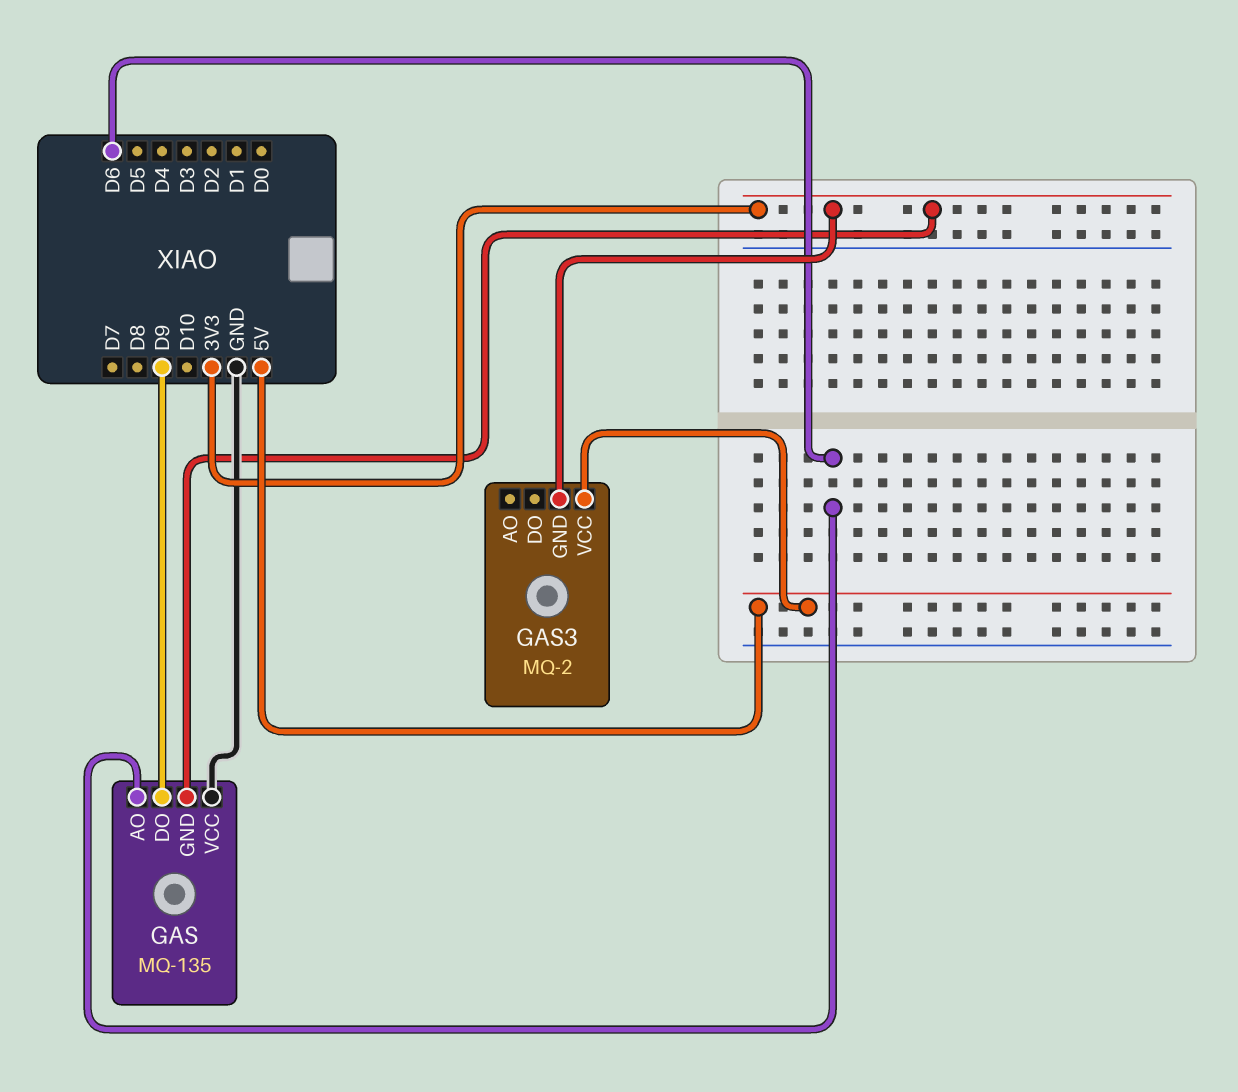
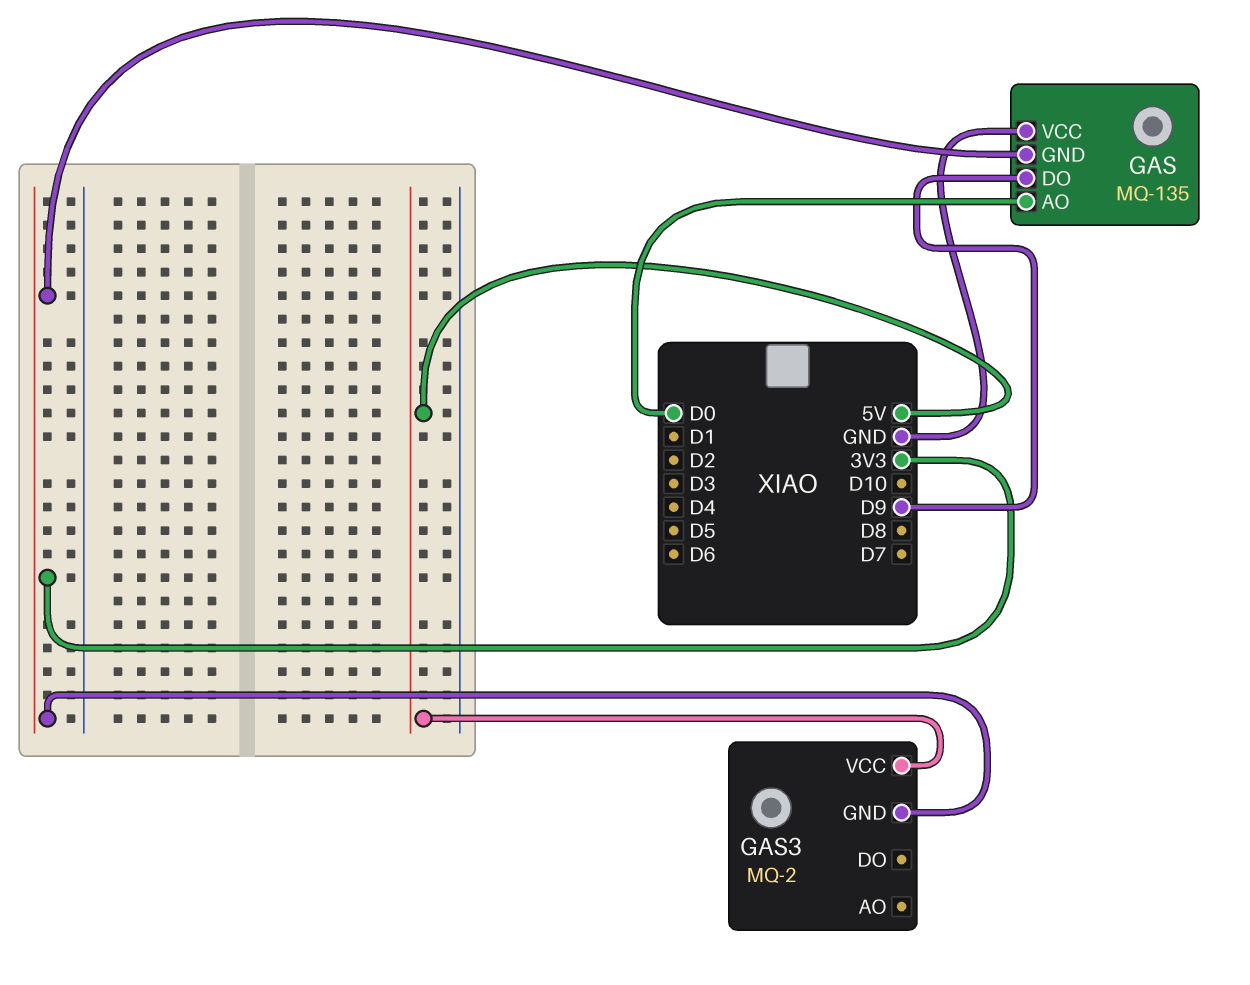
GAS pin AO: D6 -> D0

